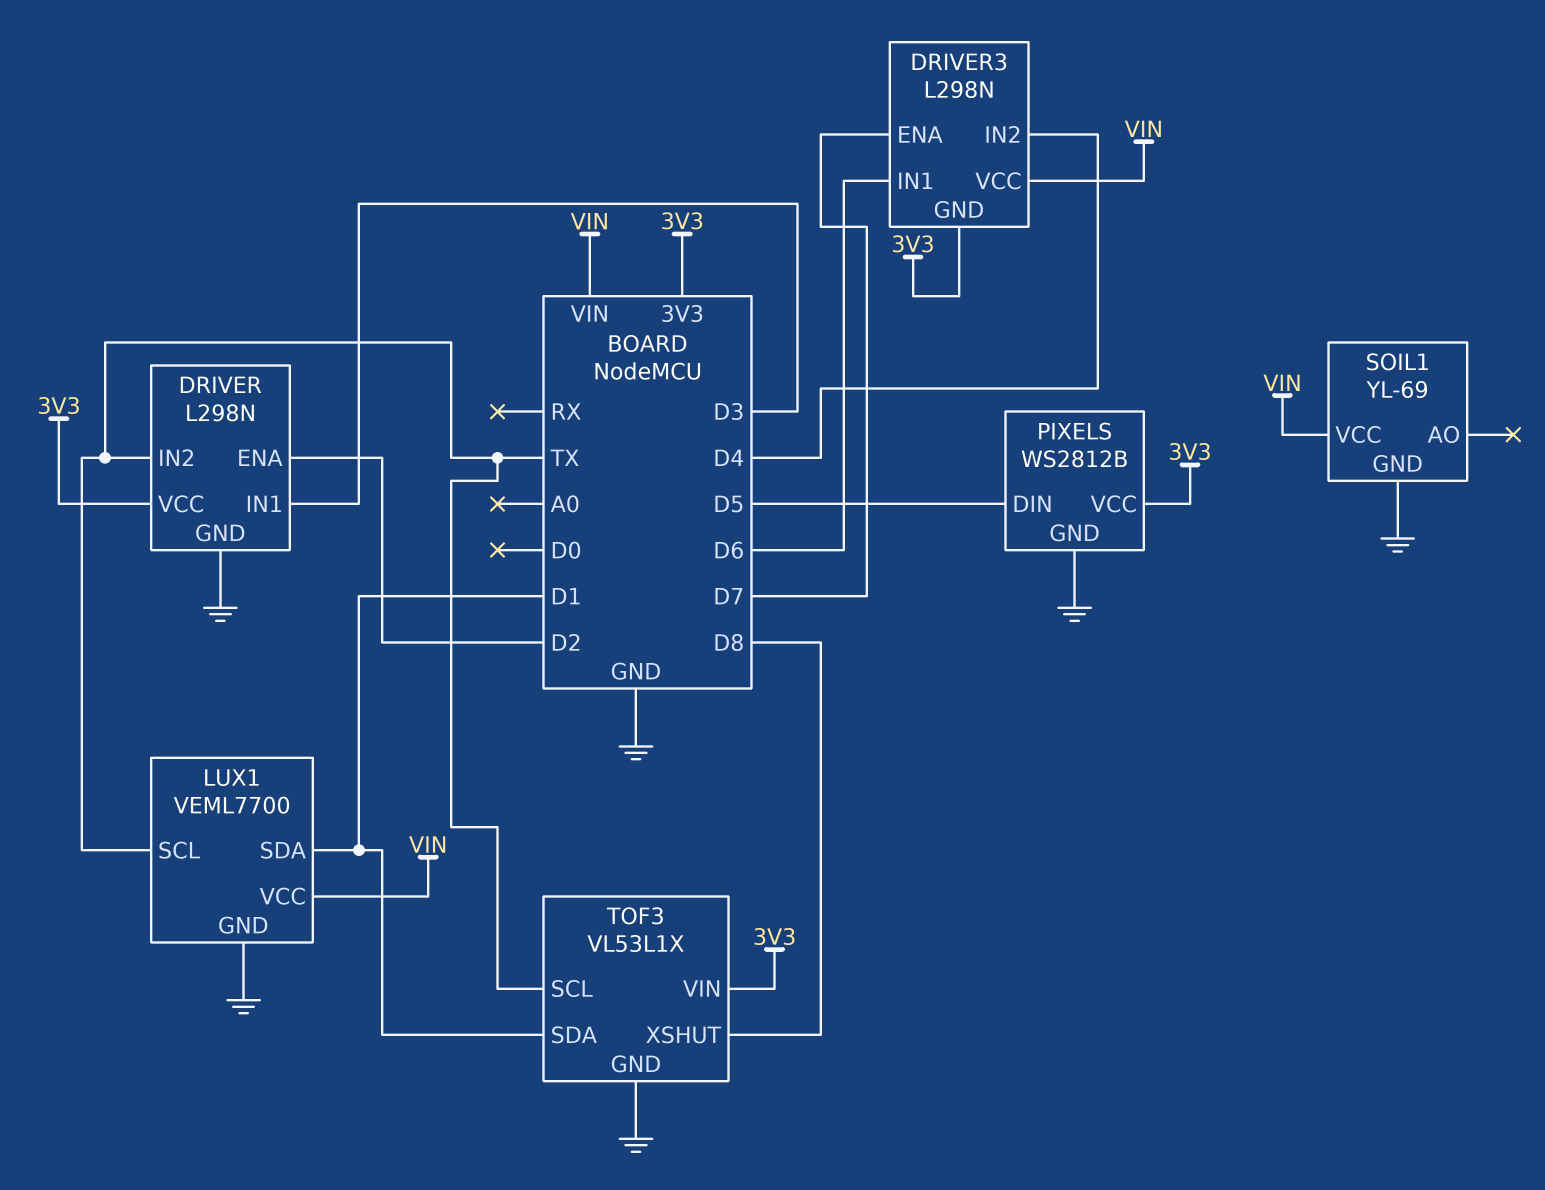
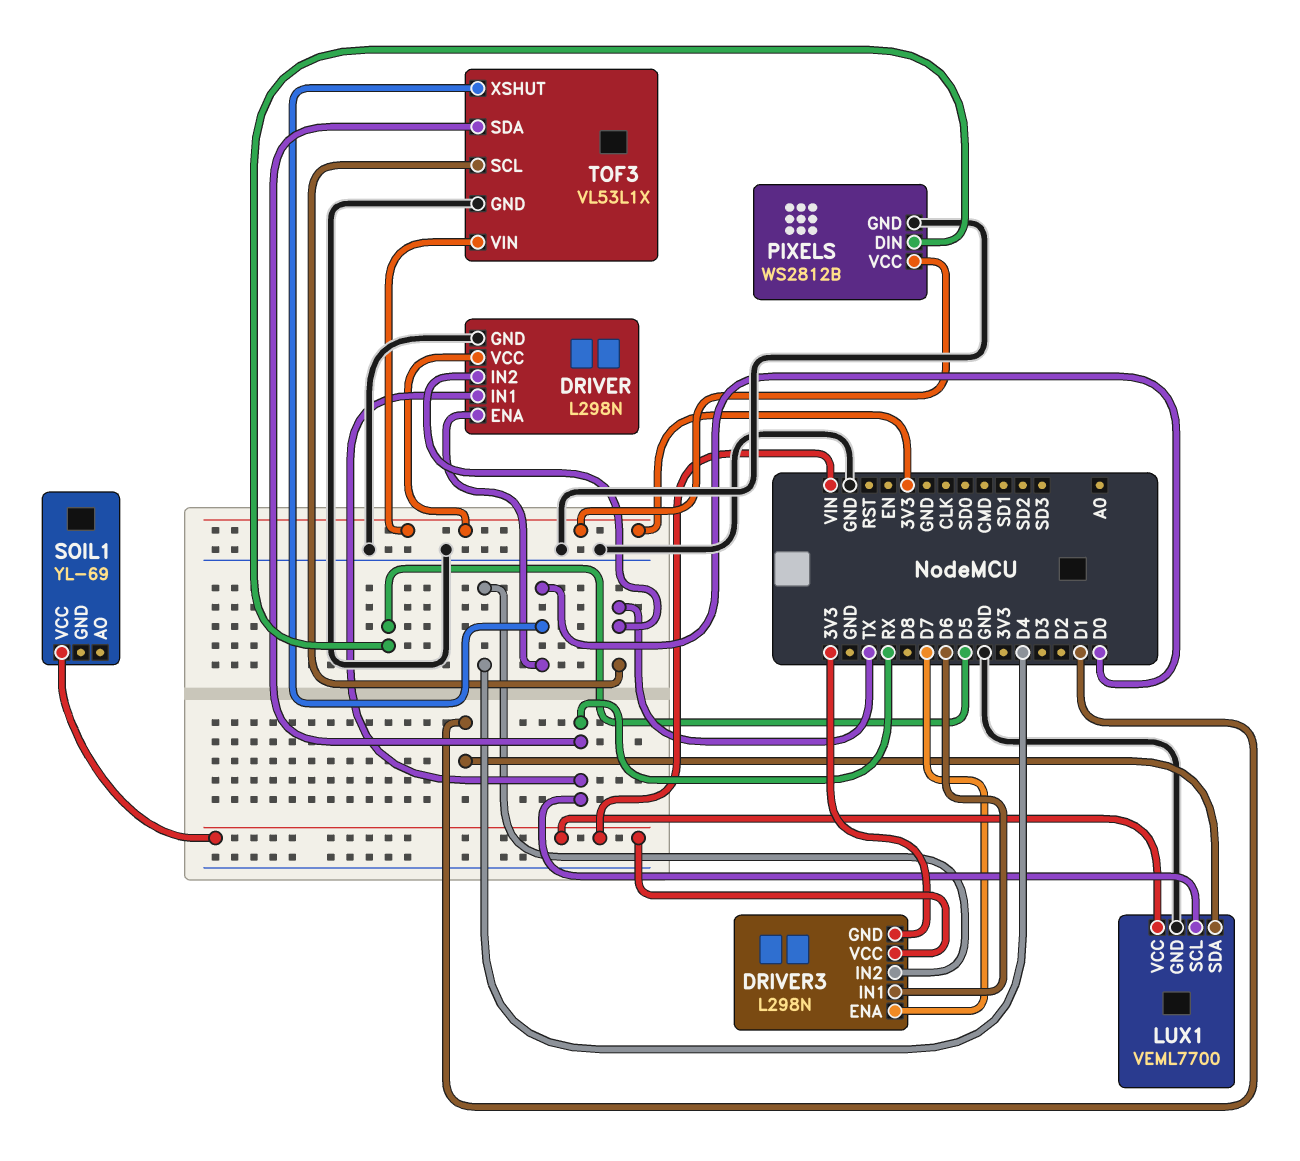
DRIVER pin ENA: D2 -> D0
DRIVER pin IN1: D3 -> RX
LUX1 pin SCL: TX -> RX
SOIL1 pin GND: GND -> none
TOF3 pin SDA: D1 -> RX
TOF3 pin XSHUT: D8 -> D0

